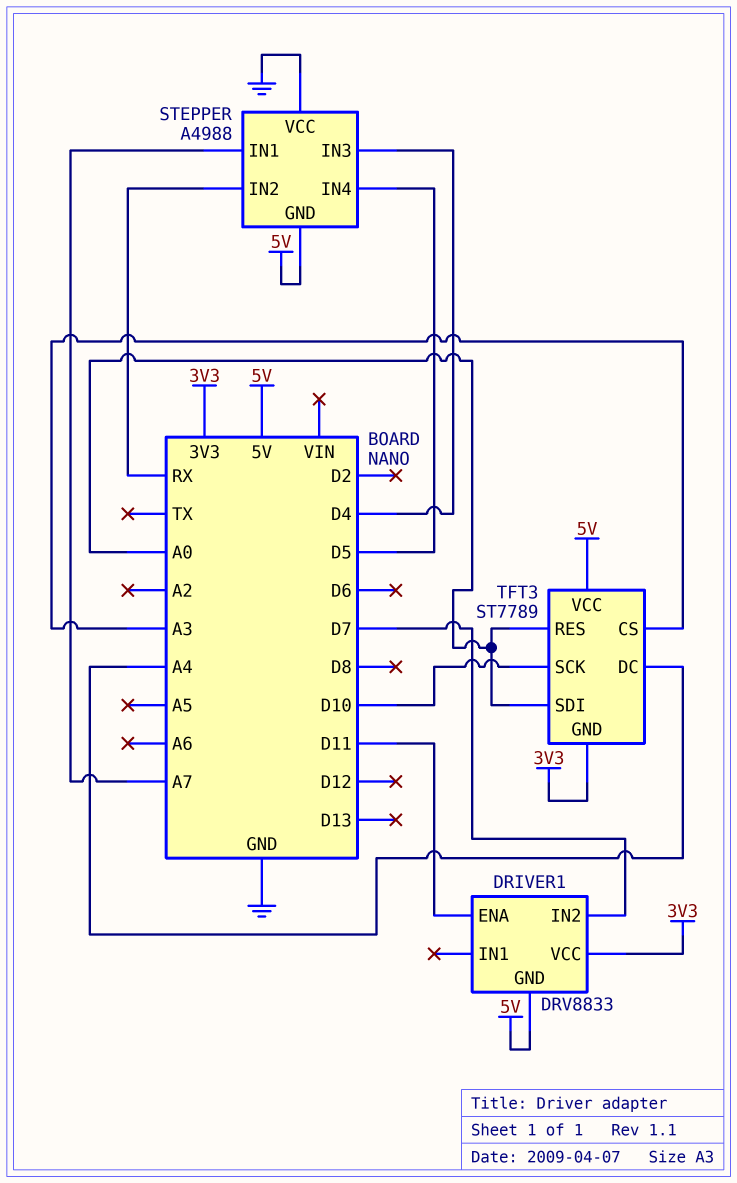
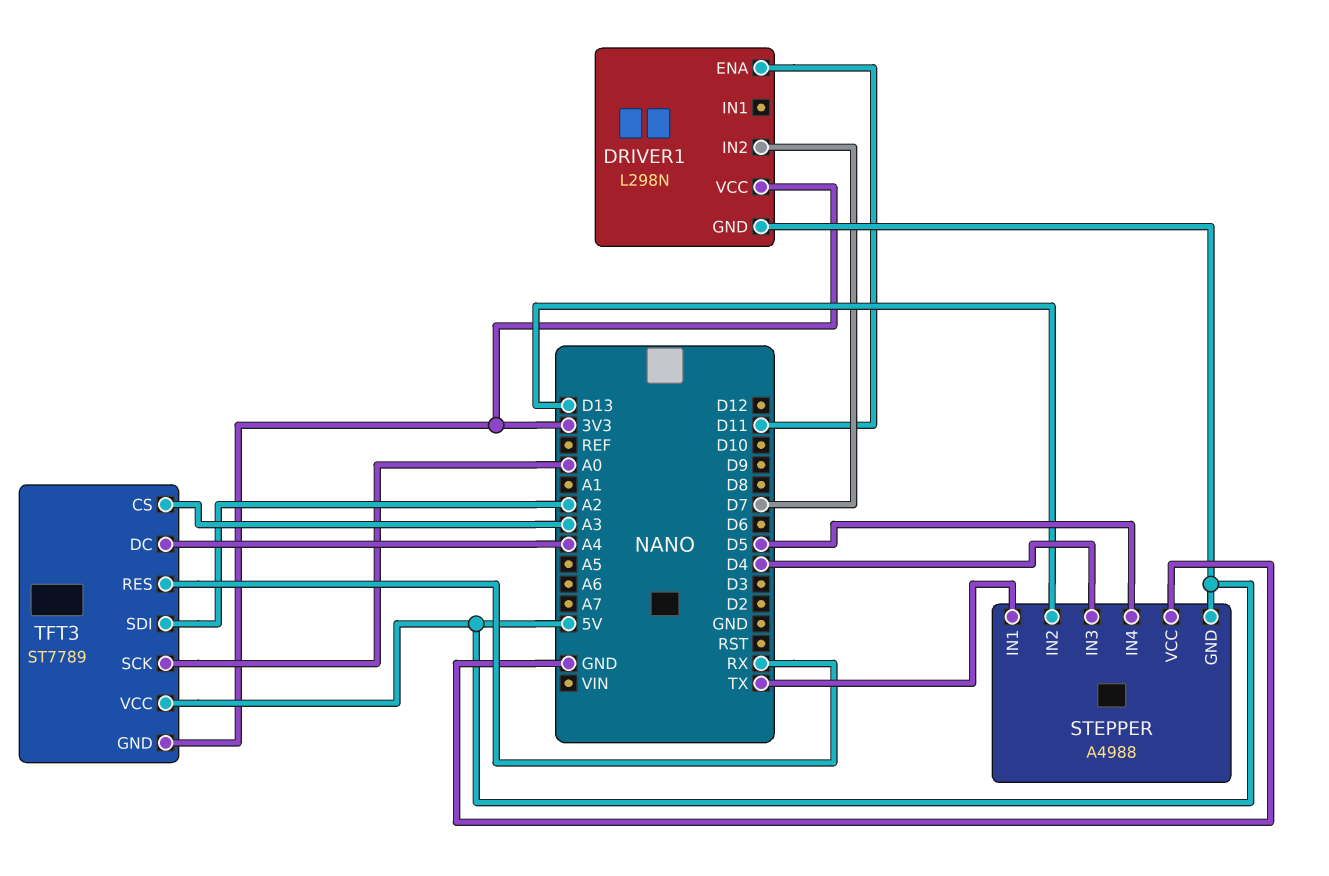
DRIVER1: DRV8833 -> L298N
STEPPER pin IN1: A7 -> TX
STEPPER pin IN2: RX -> D13
TFT3 pin RES: A0 -> RX
TFT3 pin SCK: D10 -> A0
TFT3 pin SDI: A0 -> A2

